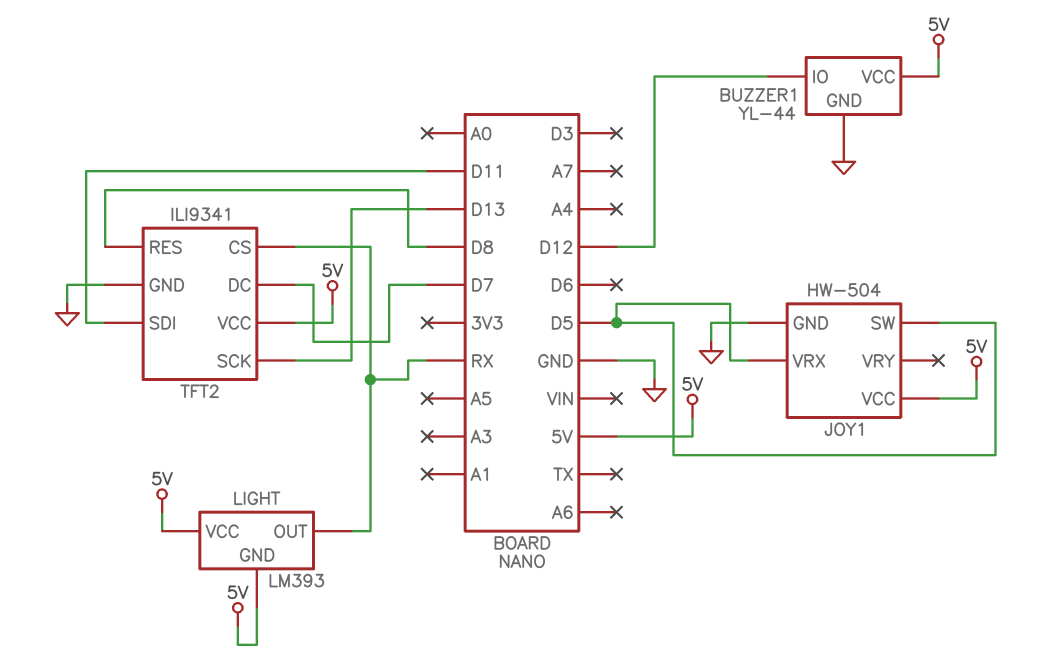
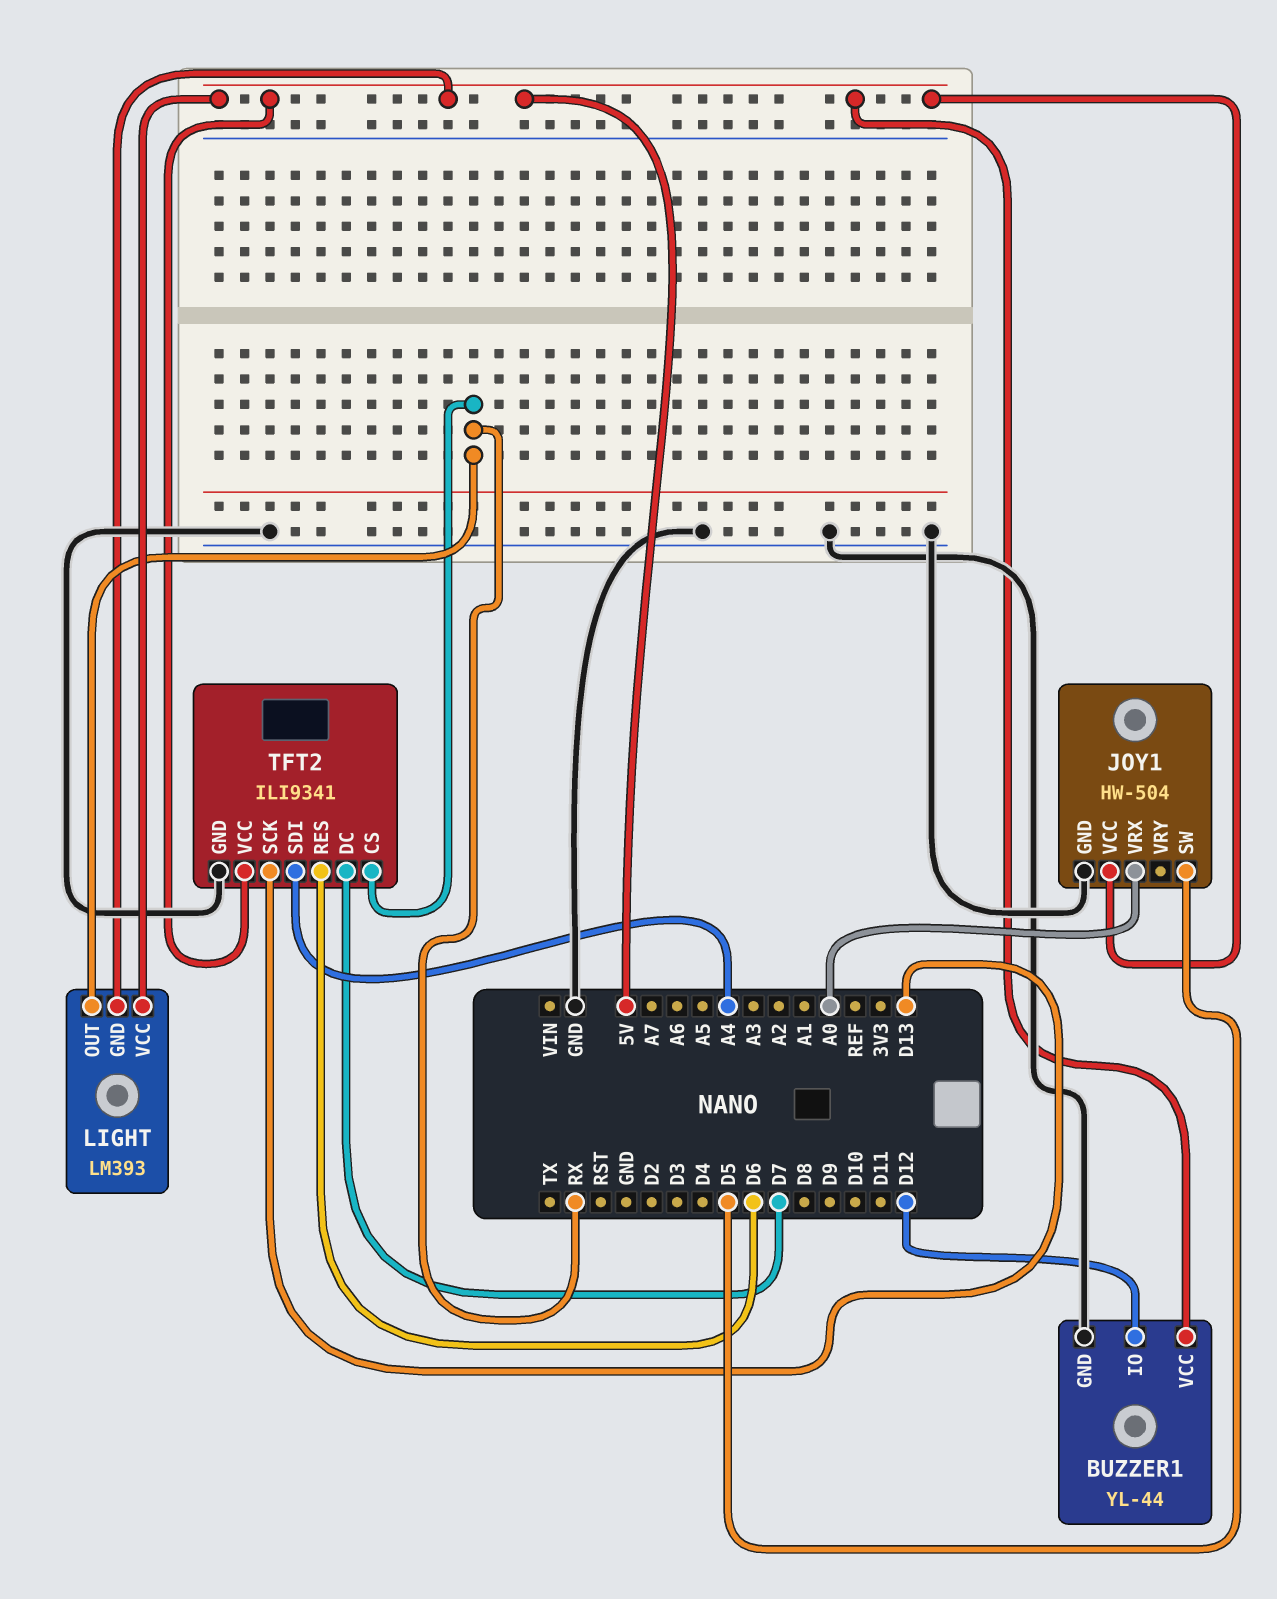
JOY1 pin VRX: D5 -> A0
TFT2 pin RES: D8 -> D6
TFT2 pin SDI: D11 -> A4

